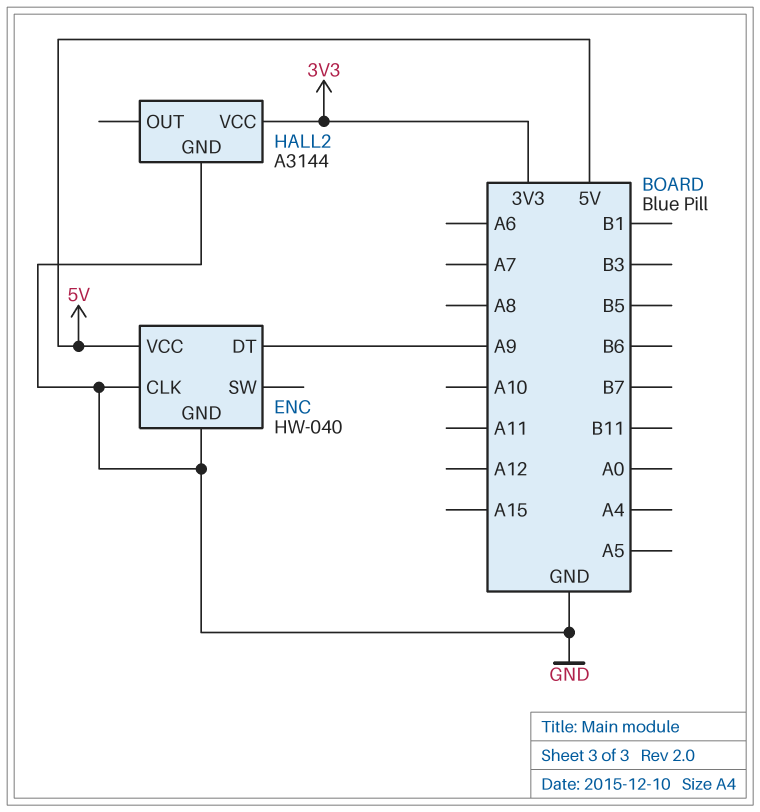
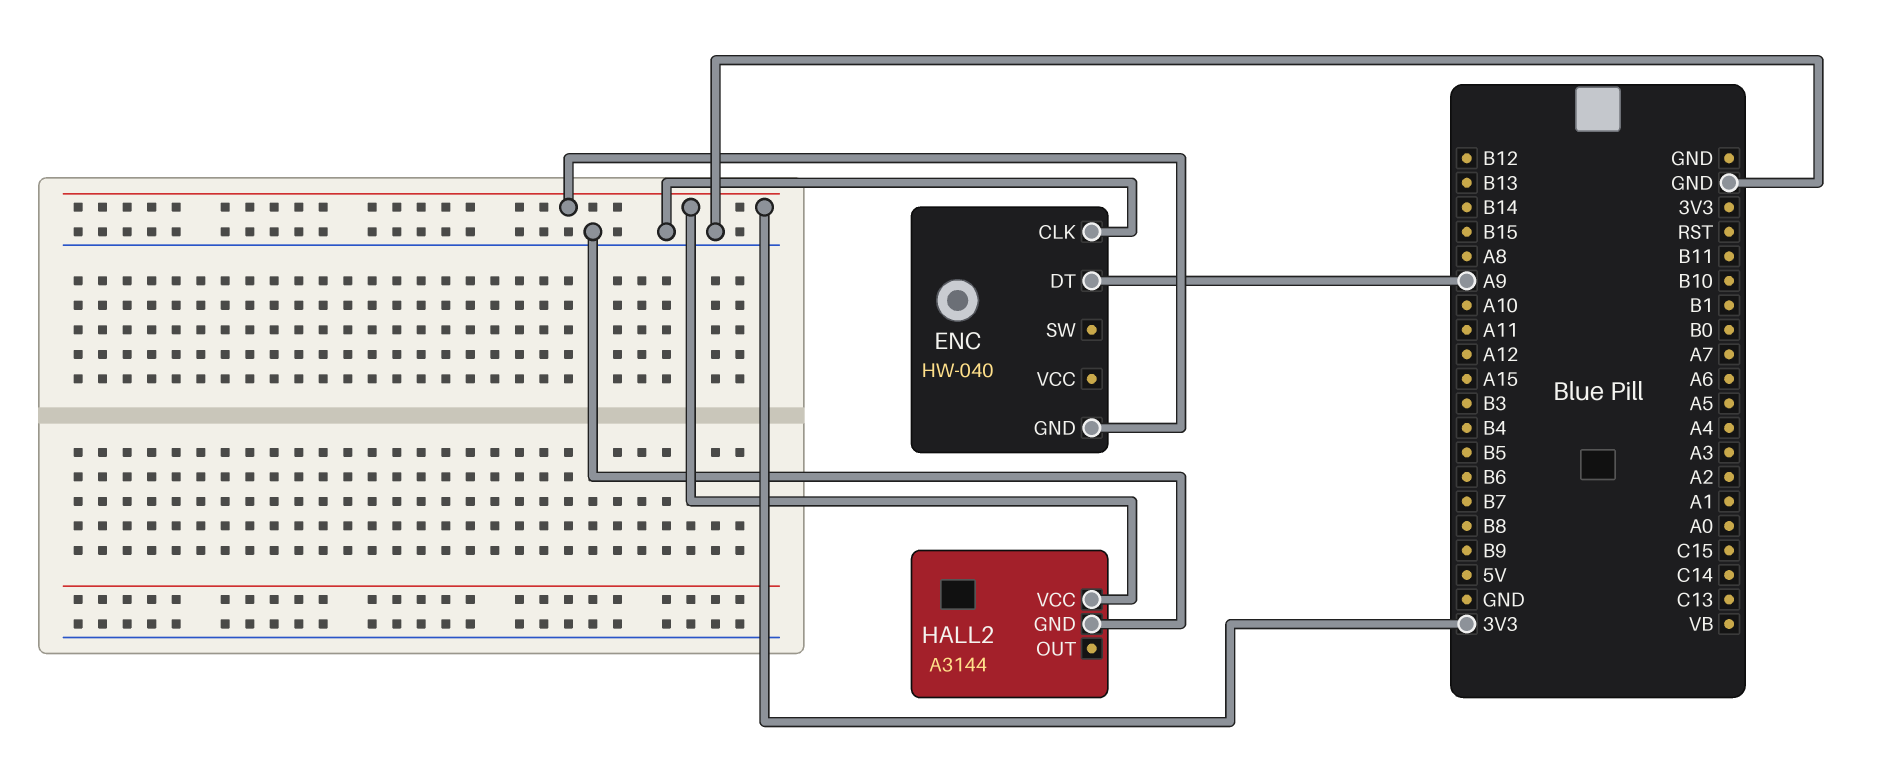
ENC pin GND: GND -> 3V3
ENC pin VCC: 5V -> none

